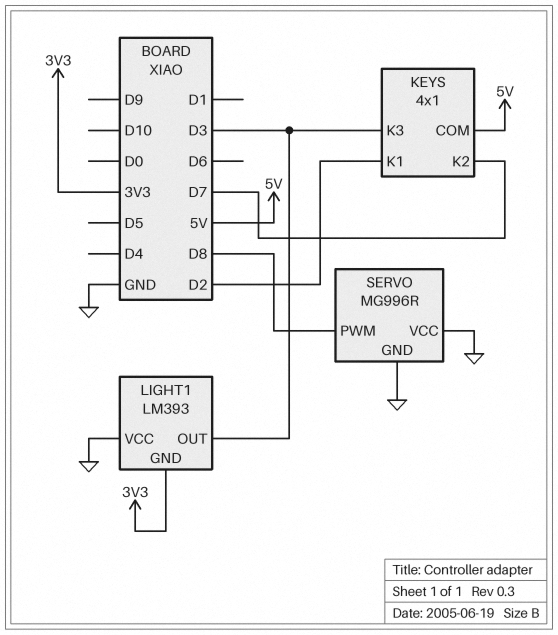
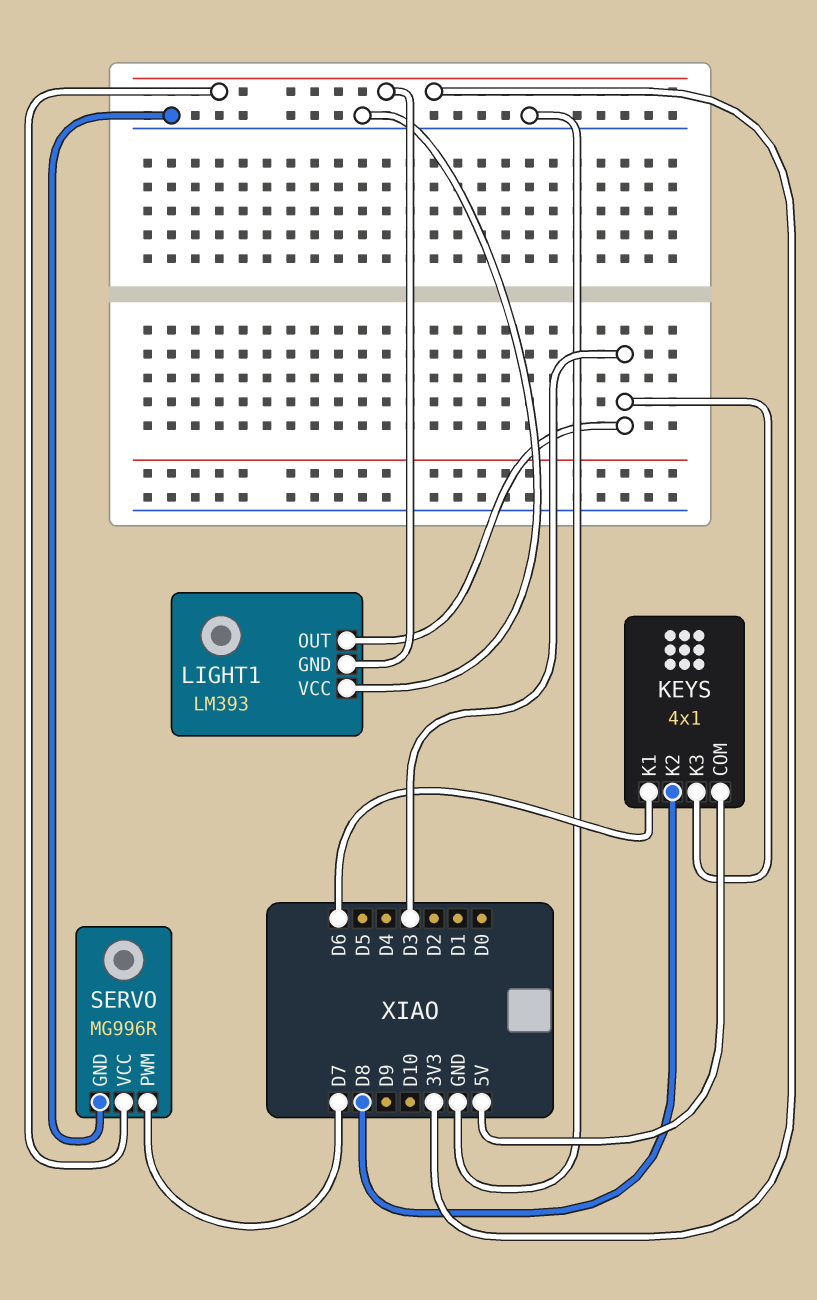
KEYS pin K1: D2 -> D6
KEYS pin K2: D7 -> D8
SERVO pin PWM: D8 -> D7
SERVO pin VCC: GND -> 3V3

